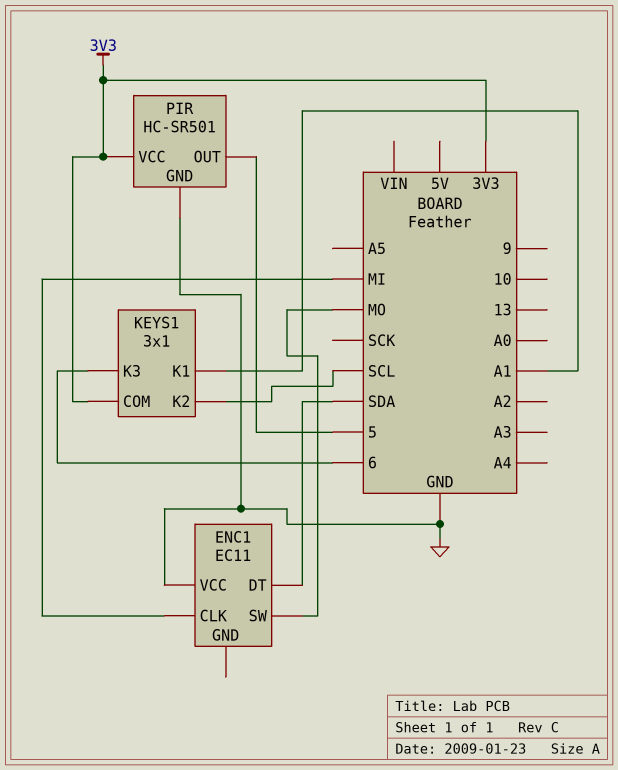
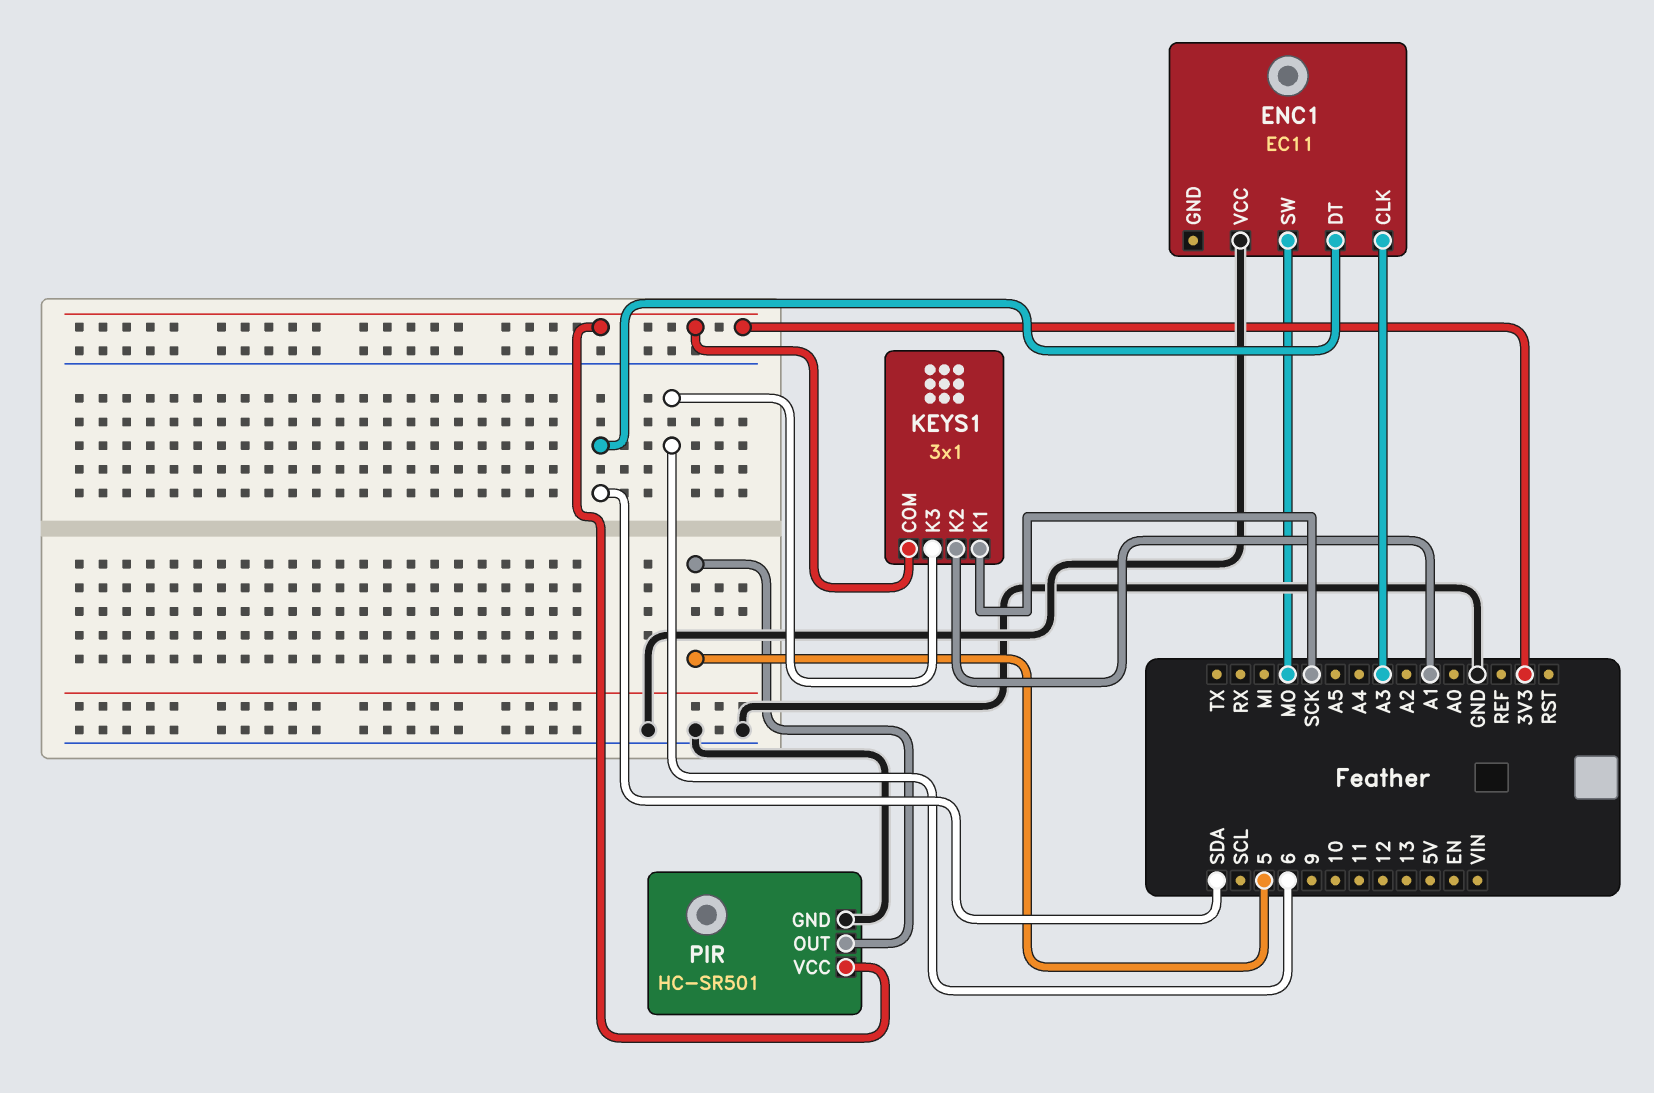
ENC1 pin CLK: MI -> A3
KEYS1 pin K1: A1 -> SCK
KEYS1 pin K2: SCL -> A1

